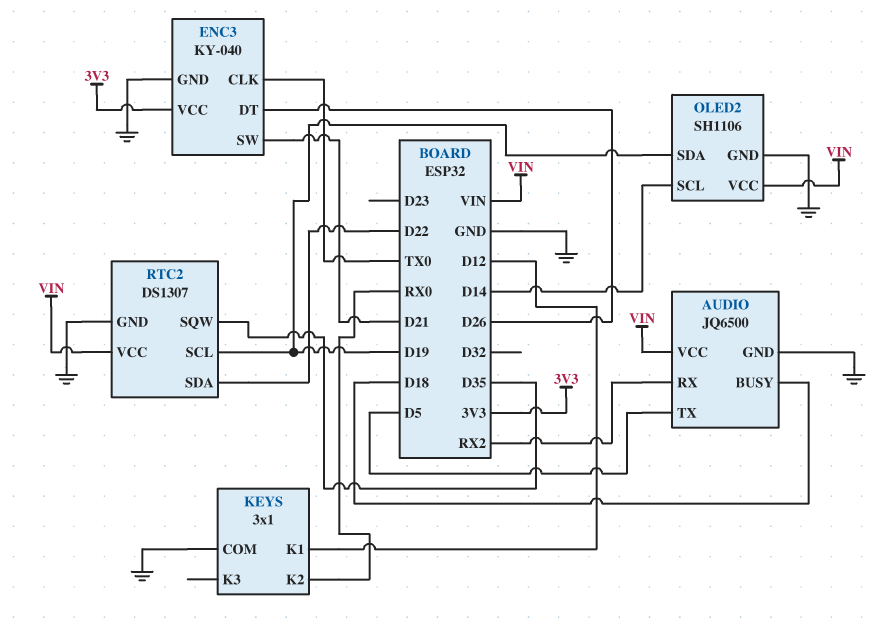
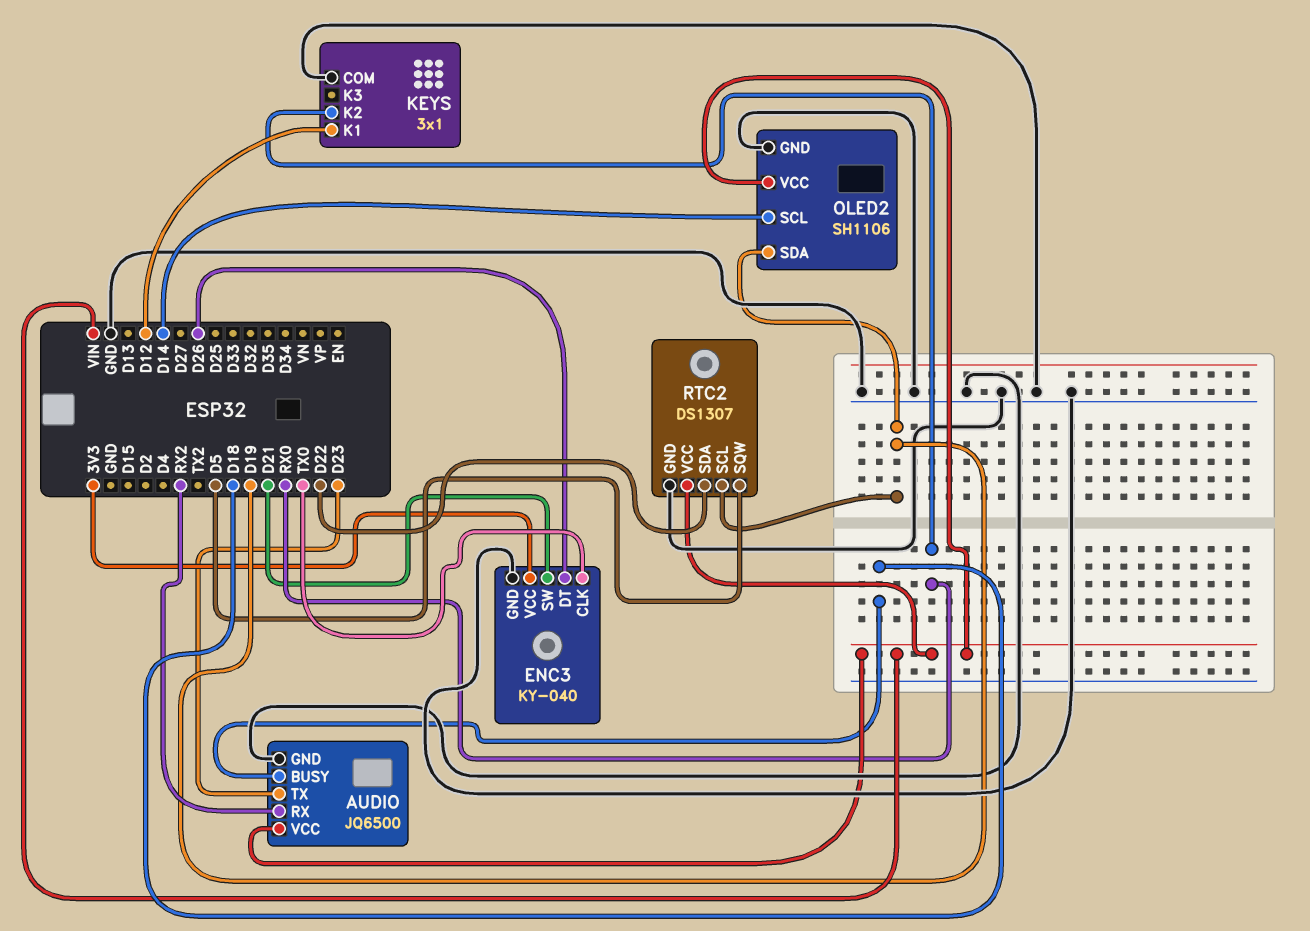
AUDIO pin TX: D5 -> D23
RTC2 pin SQW: D35 -> D5

